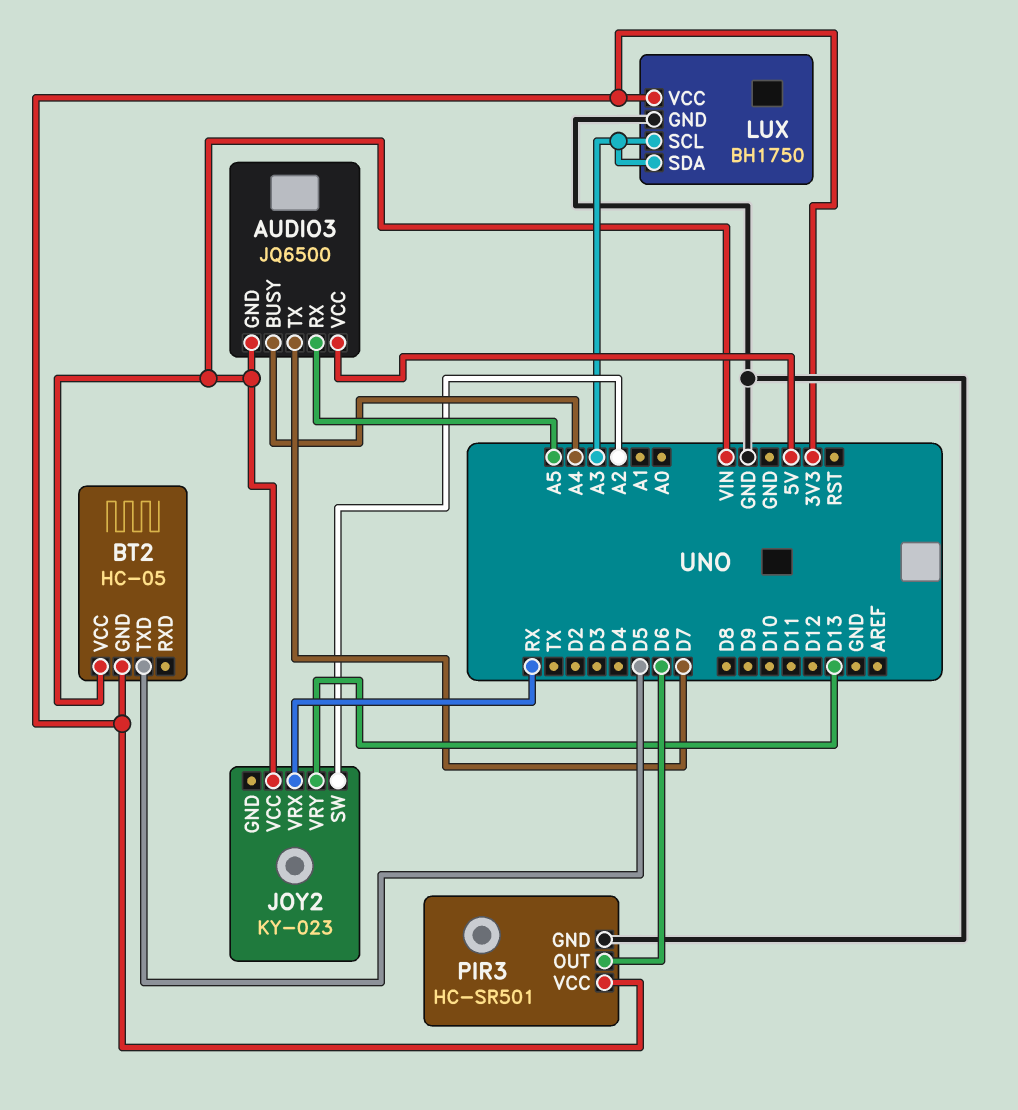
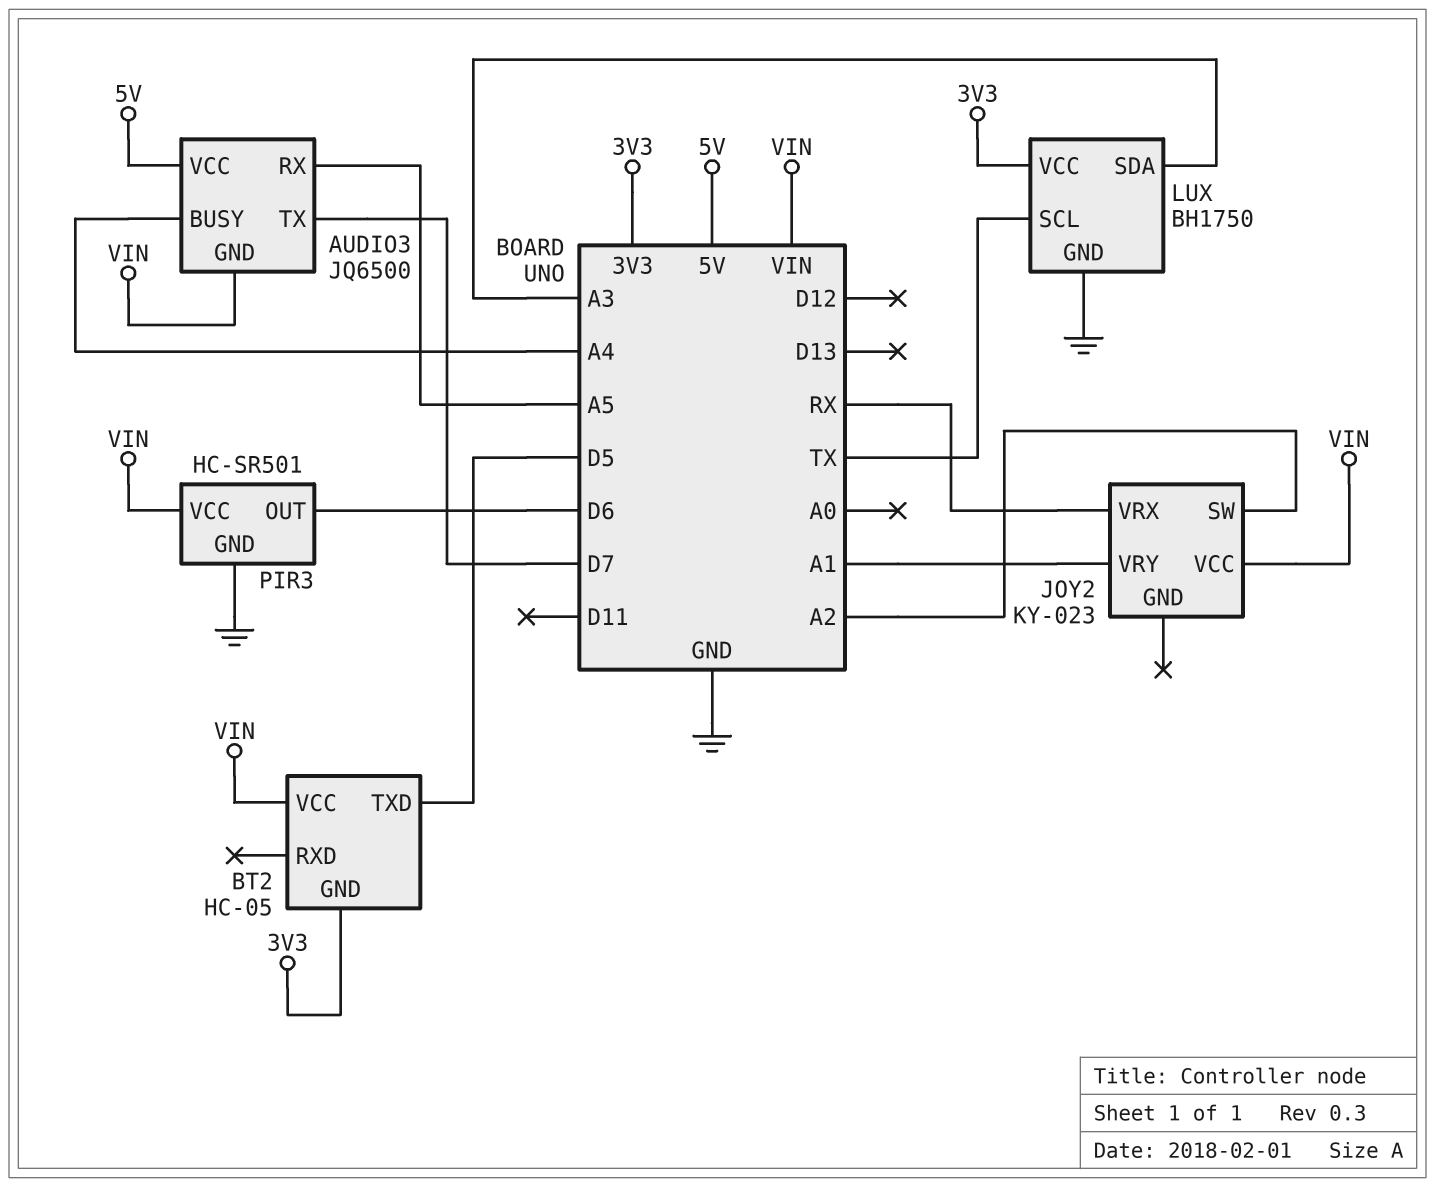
JOY2 pin VRY: D13 -> A1
LUX pin SCL: A3 -> TX
PIR3 pin VCC: 3V3 -> VIN

